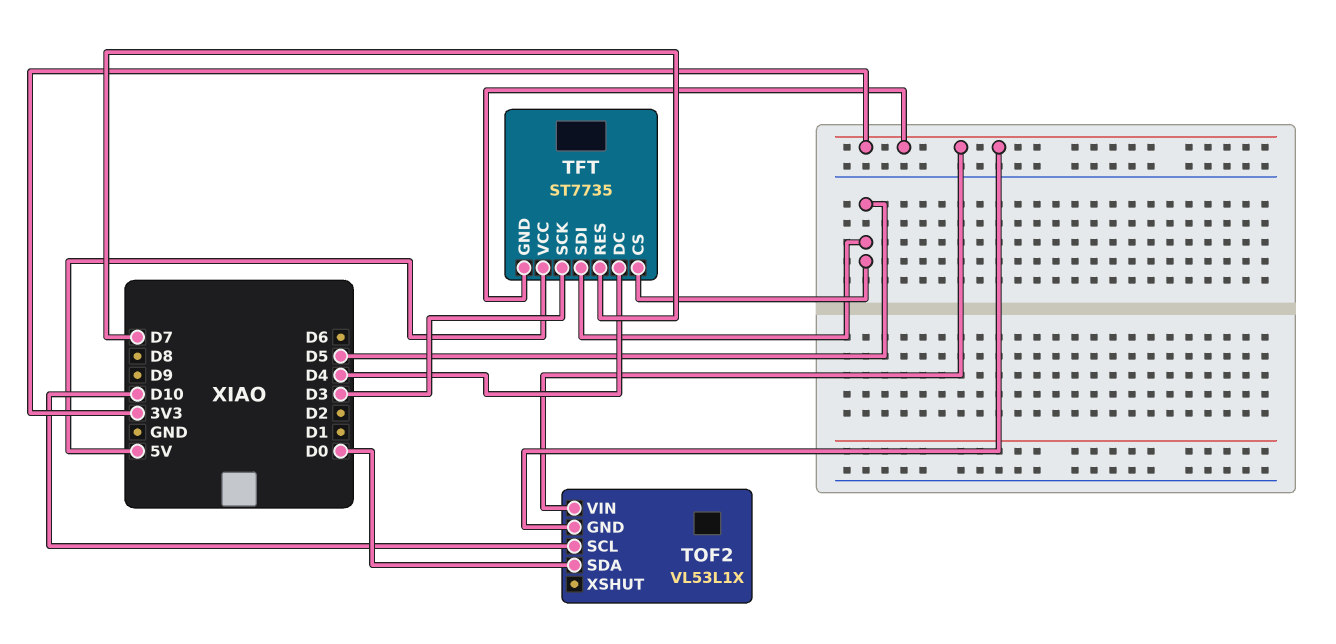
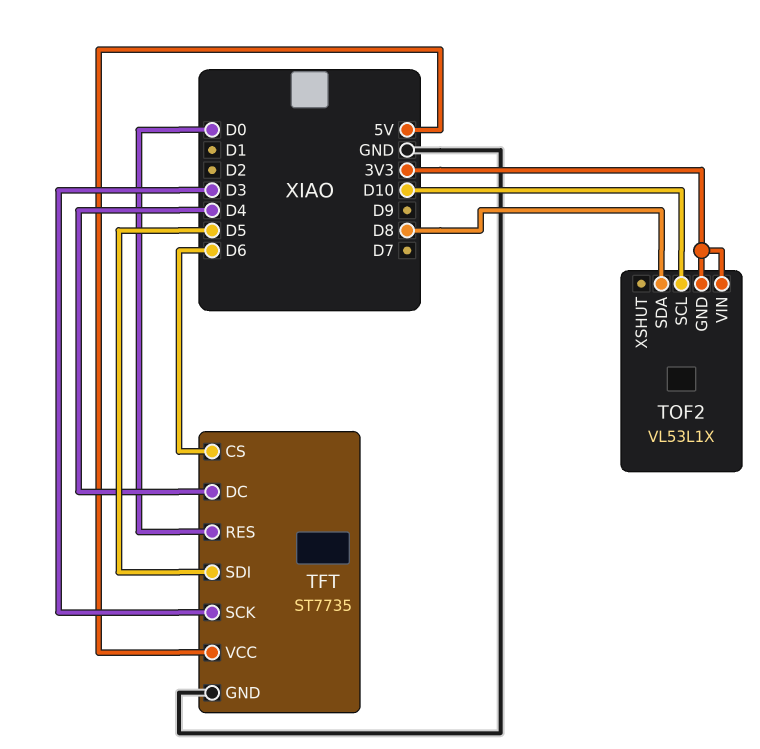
TFT pin CS: D5 -> D6
TFT pin GND: 3V3 -> GND
TFT pin RES: D7 -> D0
TOF2 pin SDA: D0 -> D8

